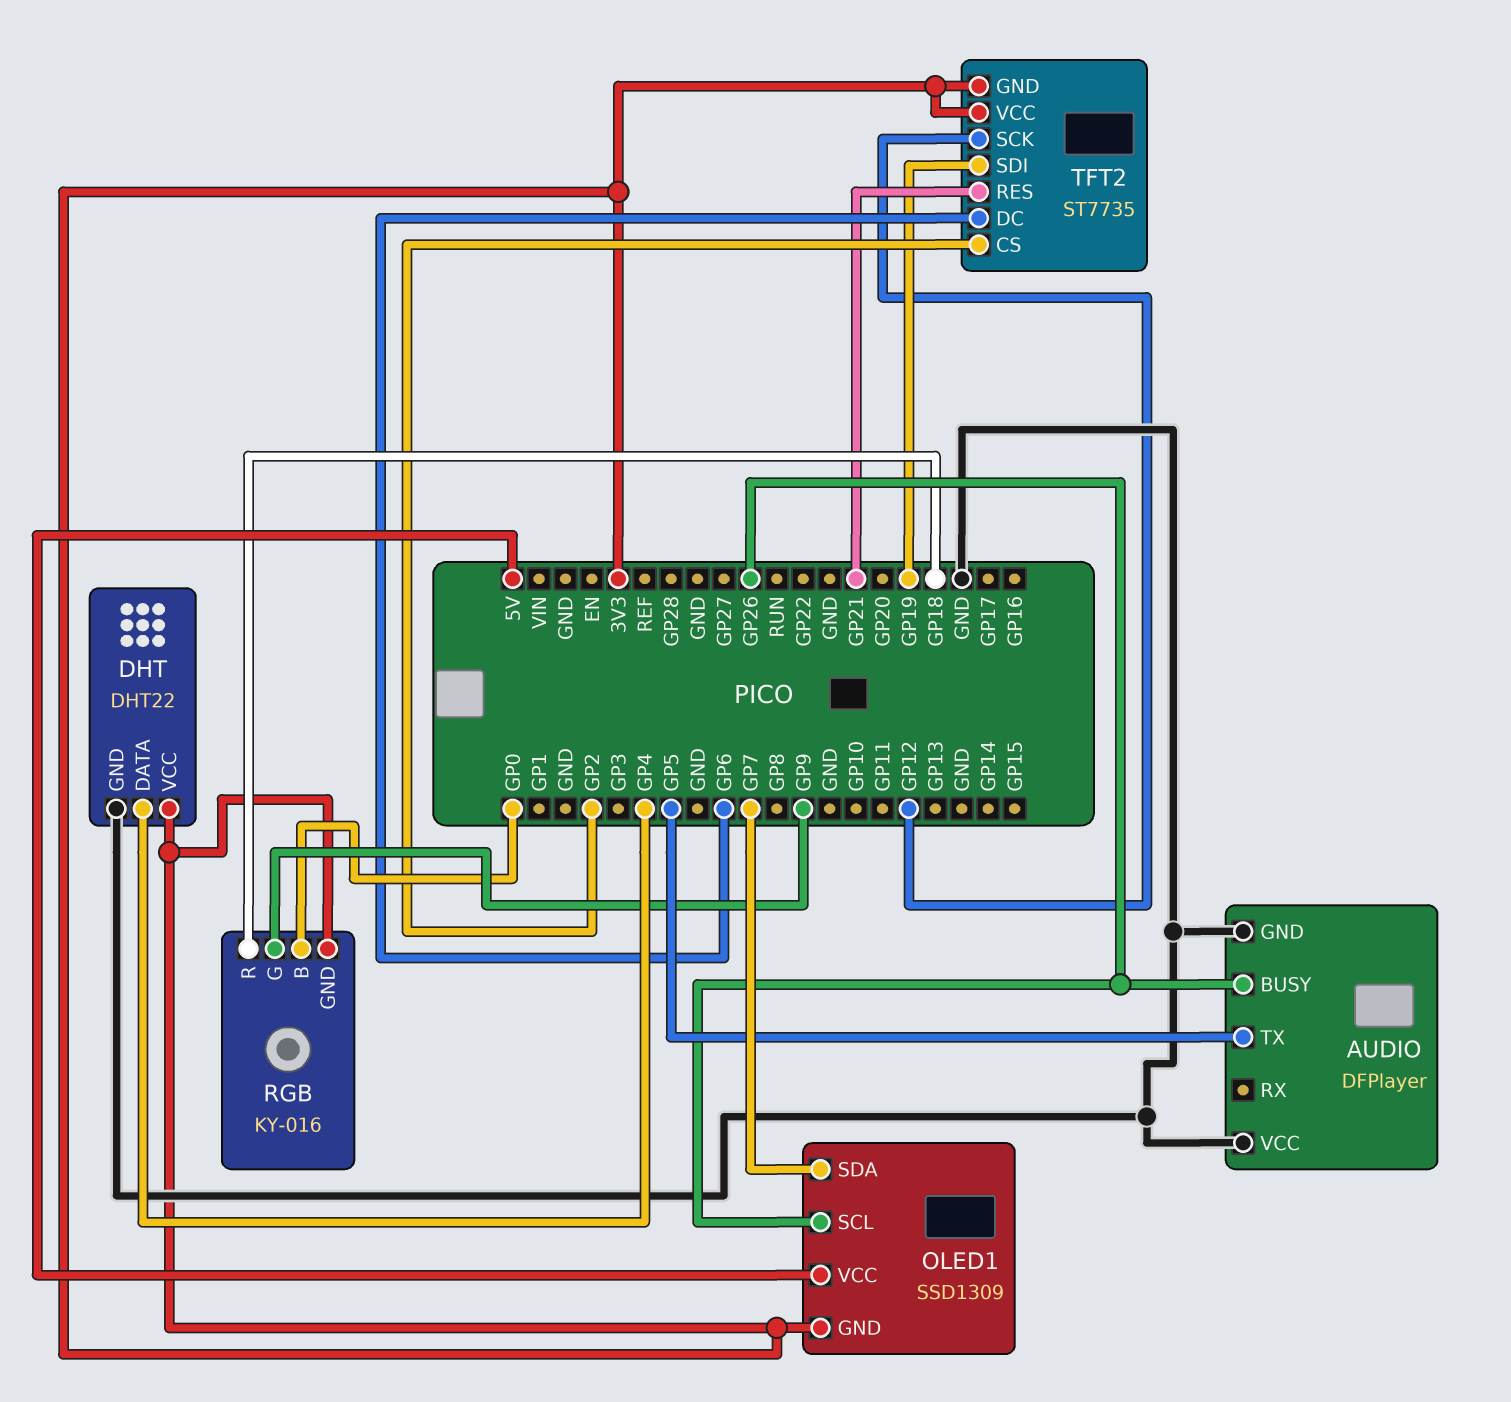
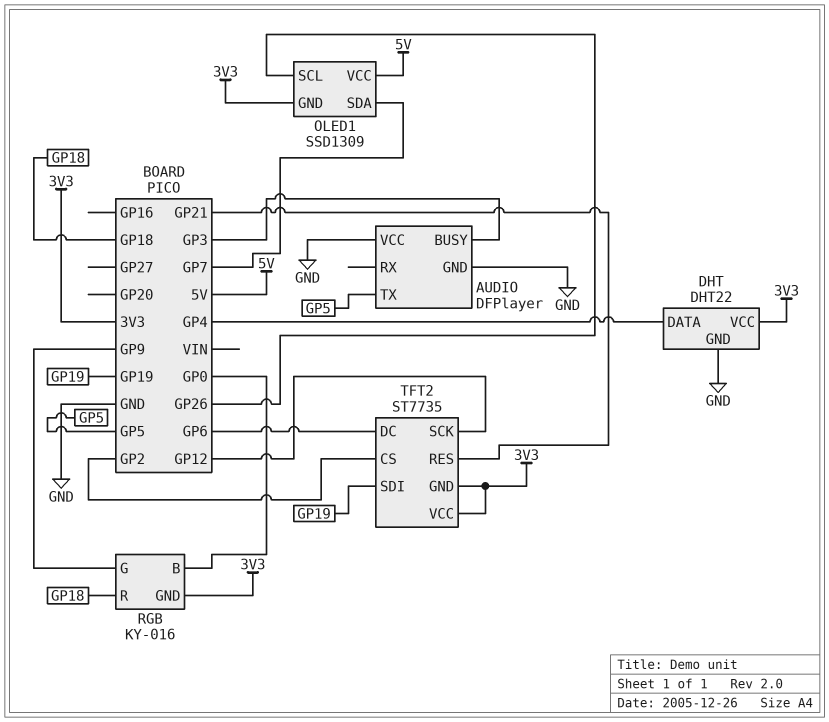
AUDIO pin BUSY: GP26 -> GP3

